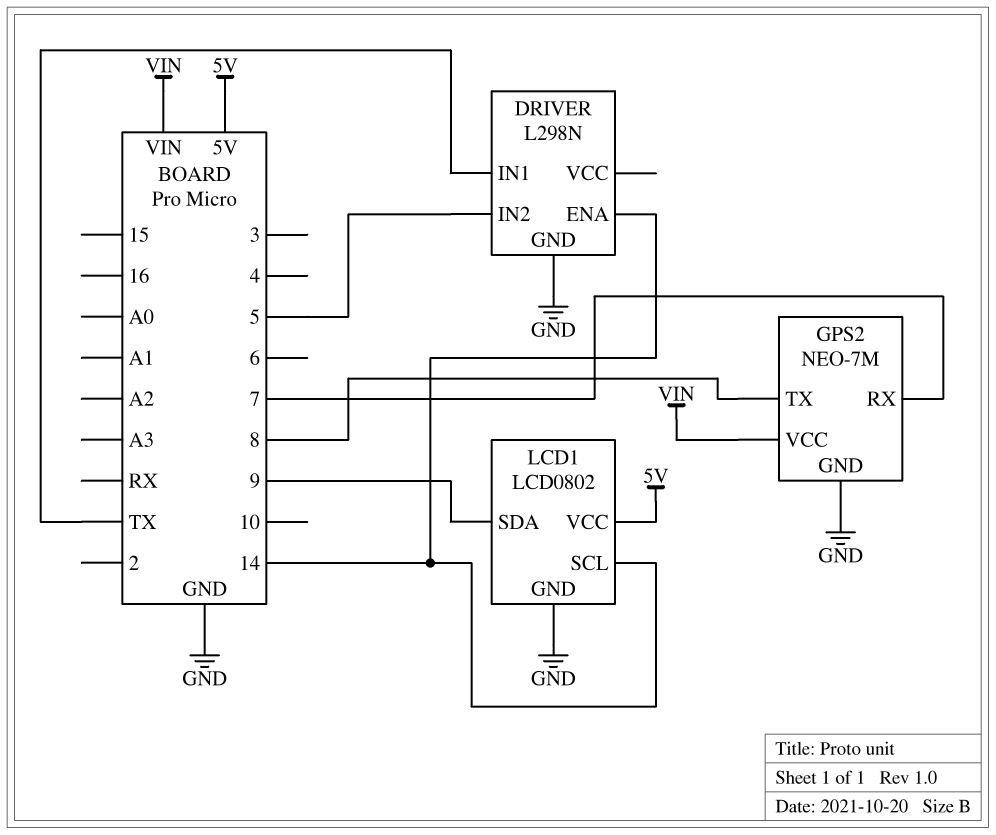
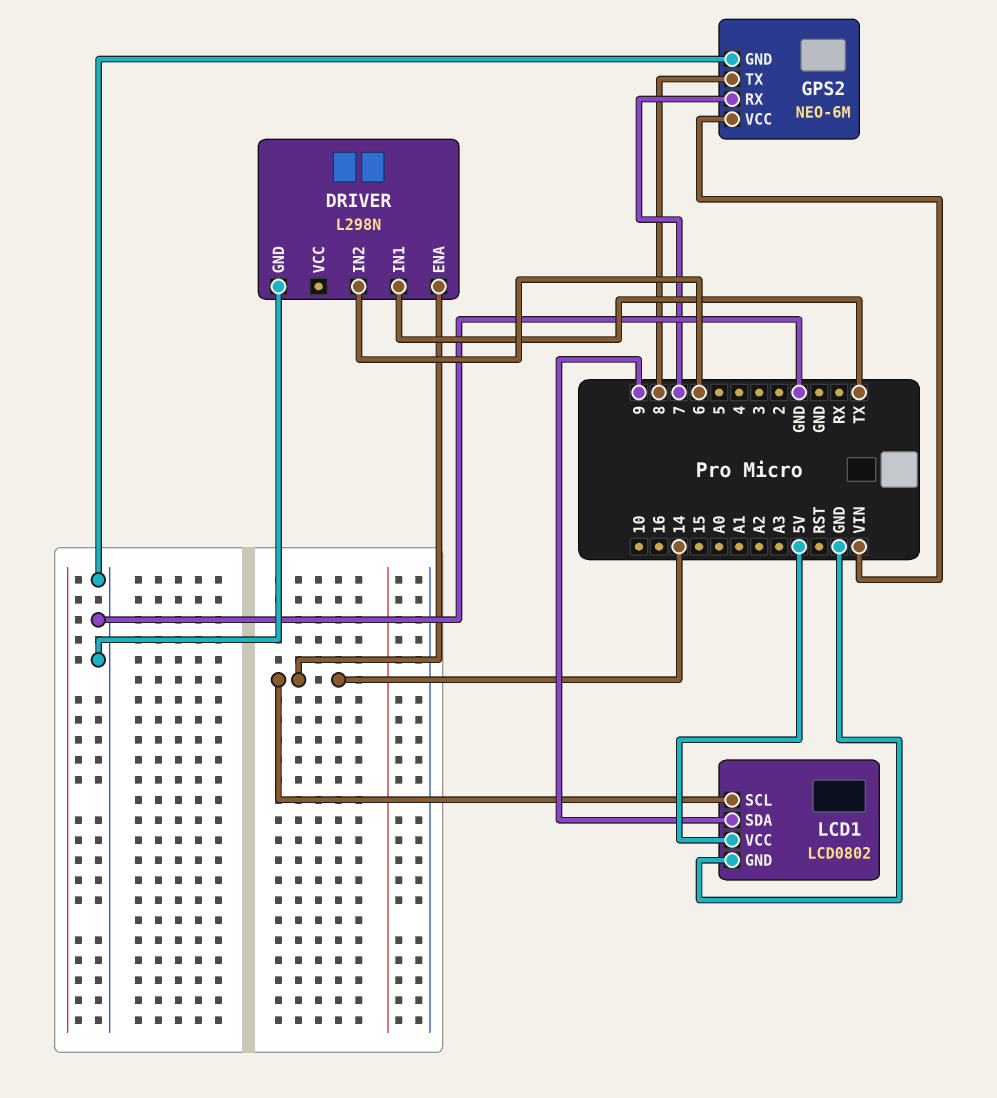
DRIVER pin IN2: 5 -> 6
GPS2: NEO-7M -> NEO-6M

